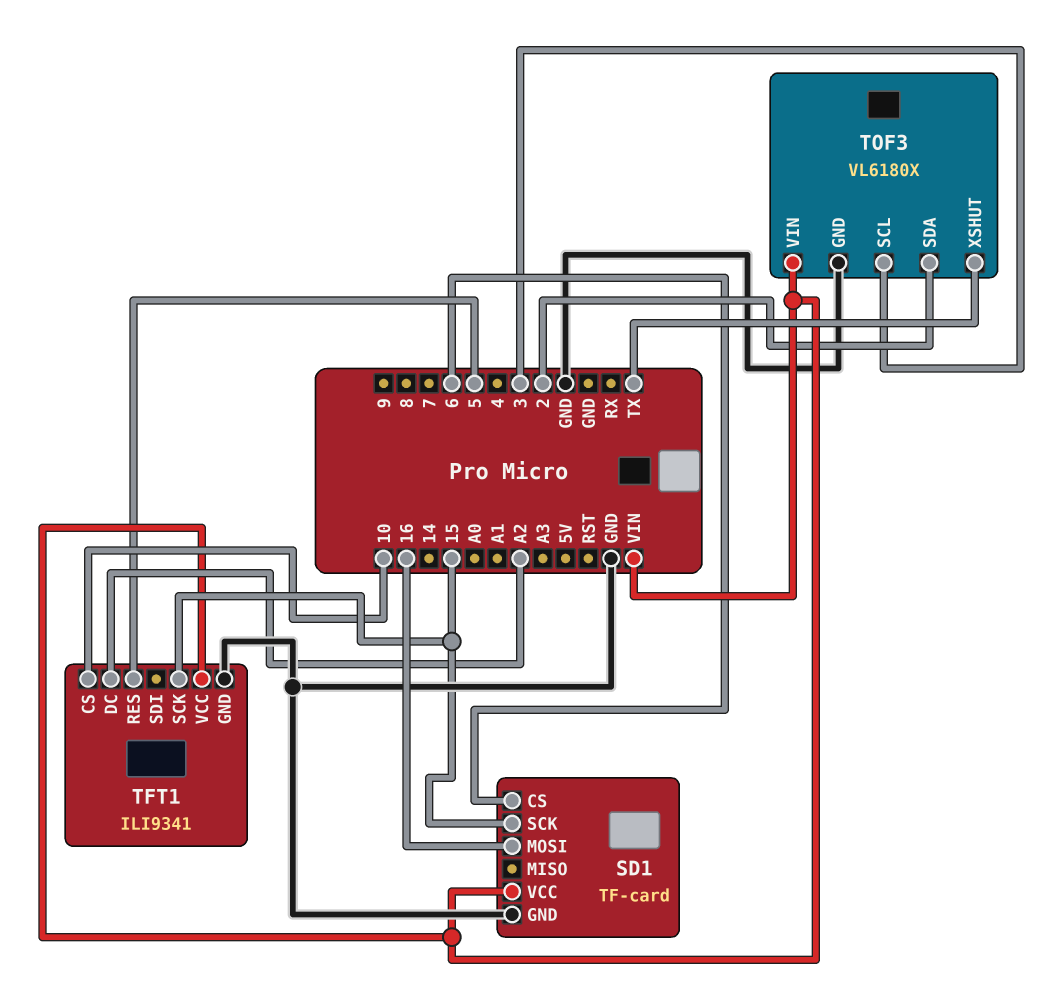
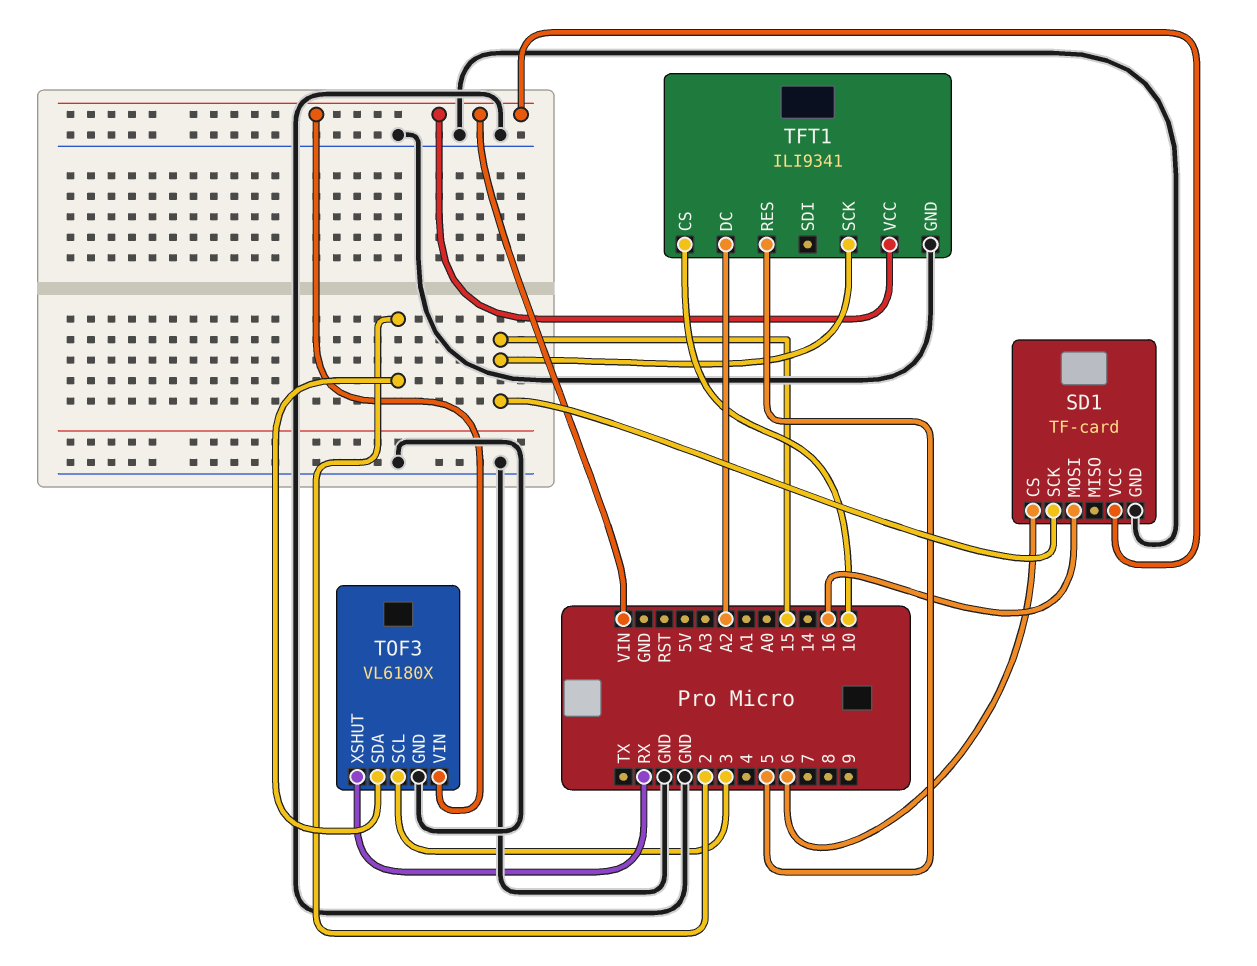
TOF3 pin XSHUT: TX -> RX

